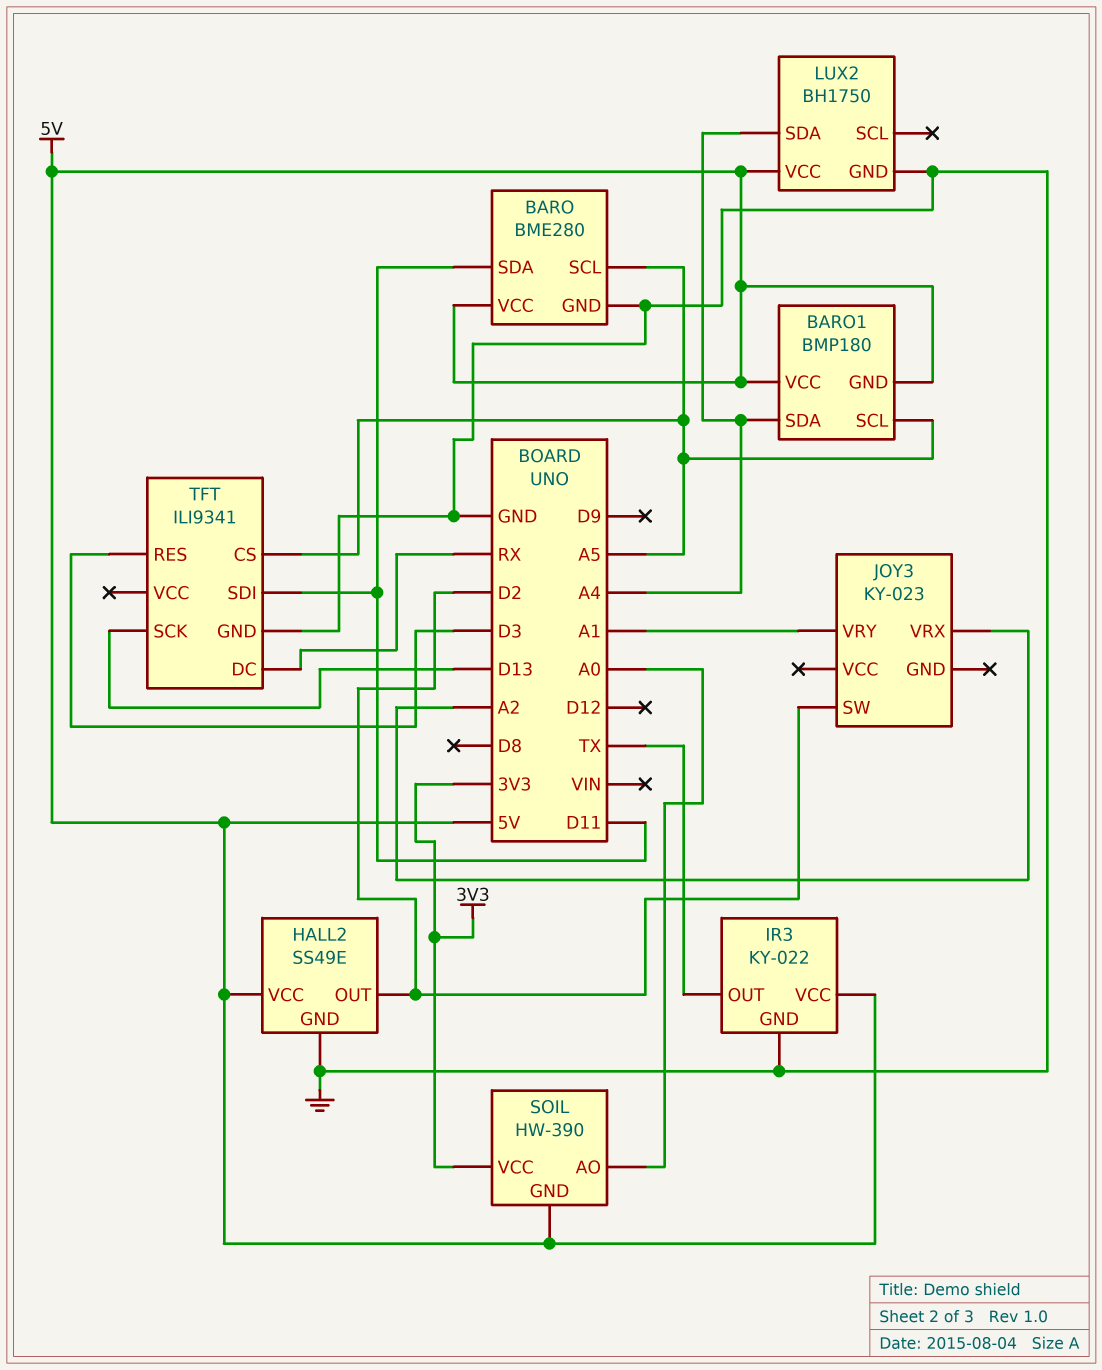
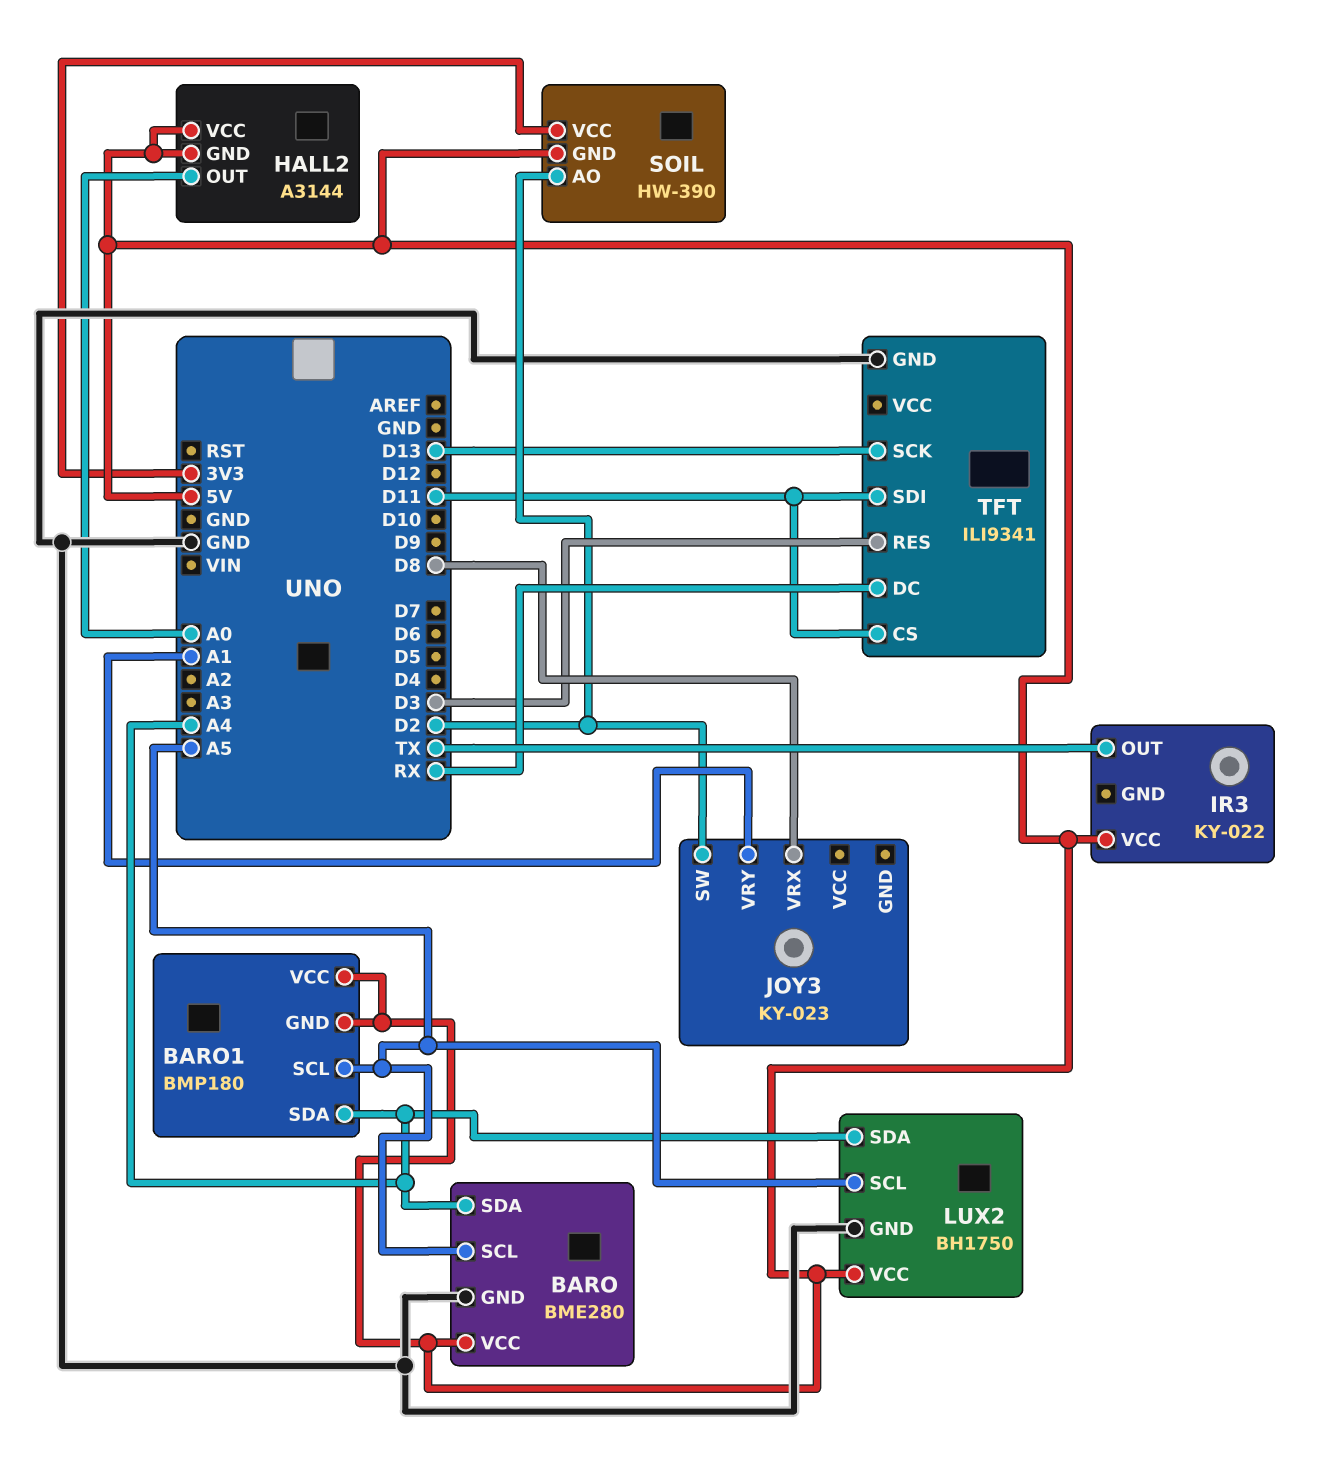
BARO pin SDA: D11 -> A4
HALL2: SS49E -> A3144
HALL2 pin GND: GND -> 5V
HALL2 pin OUT: D2 -> A0
IR3 pin GND: GND -> none
JOY3 pin VRX: A2 -> D8
LUX2 pin SCL: none -> A5
SOIL pin AO: A0 -> D2
TFT pin CS: A5 -> D11

